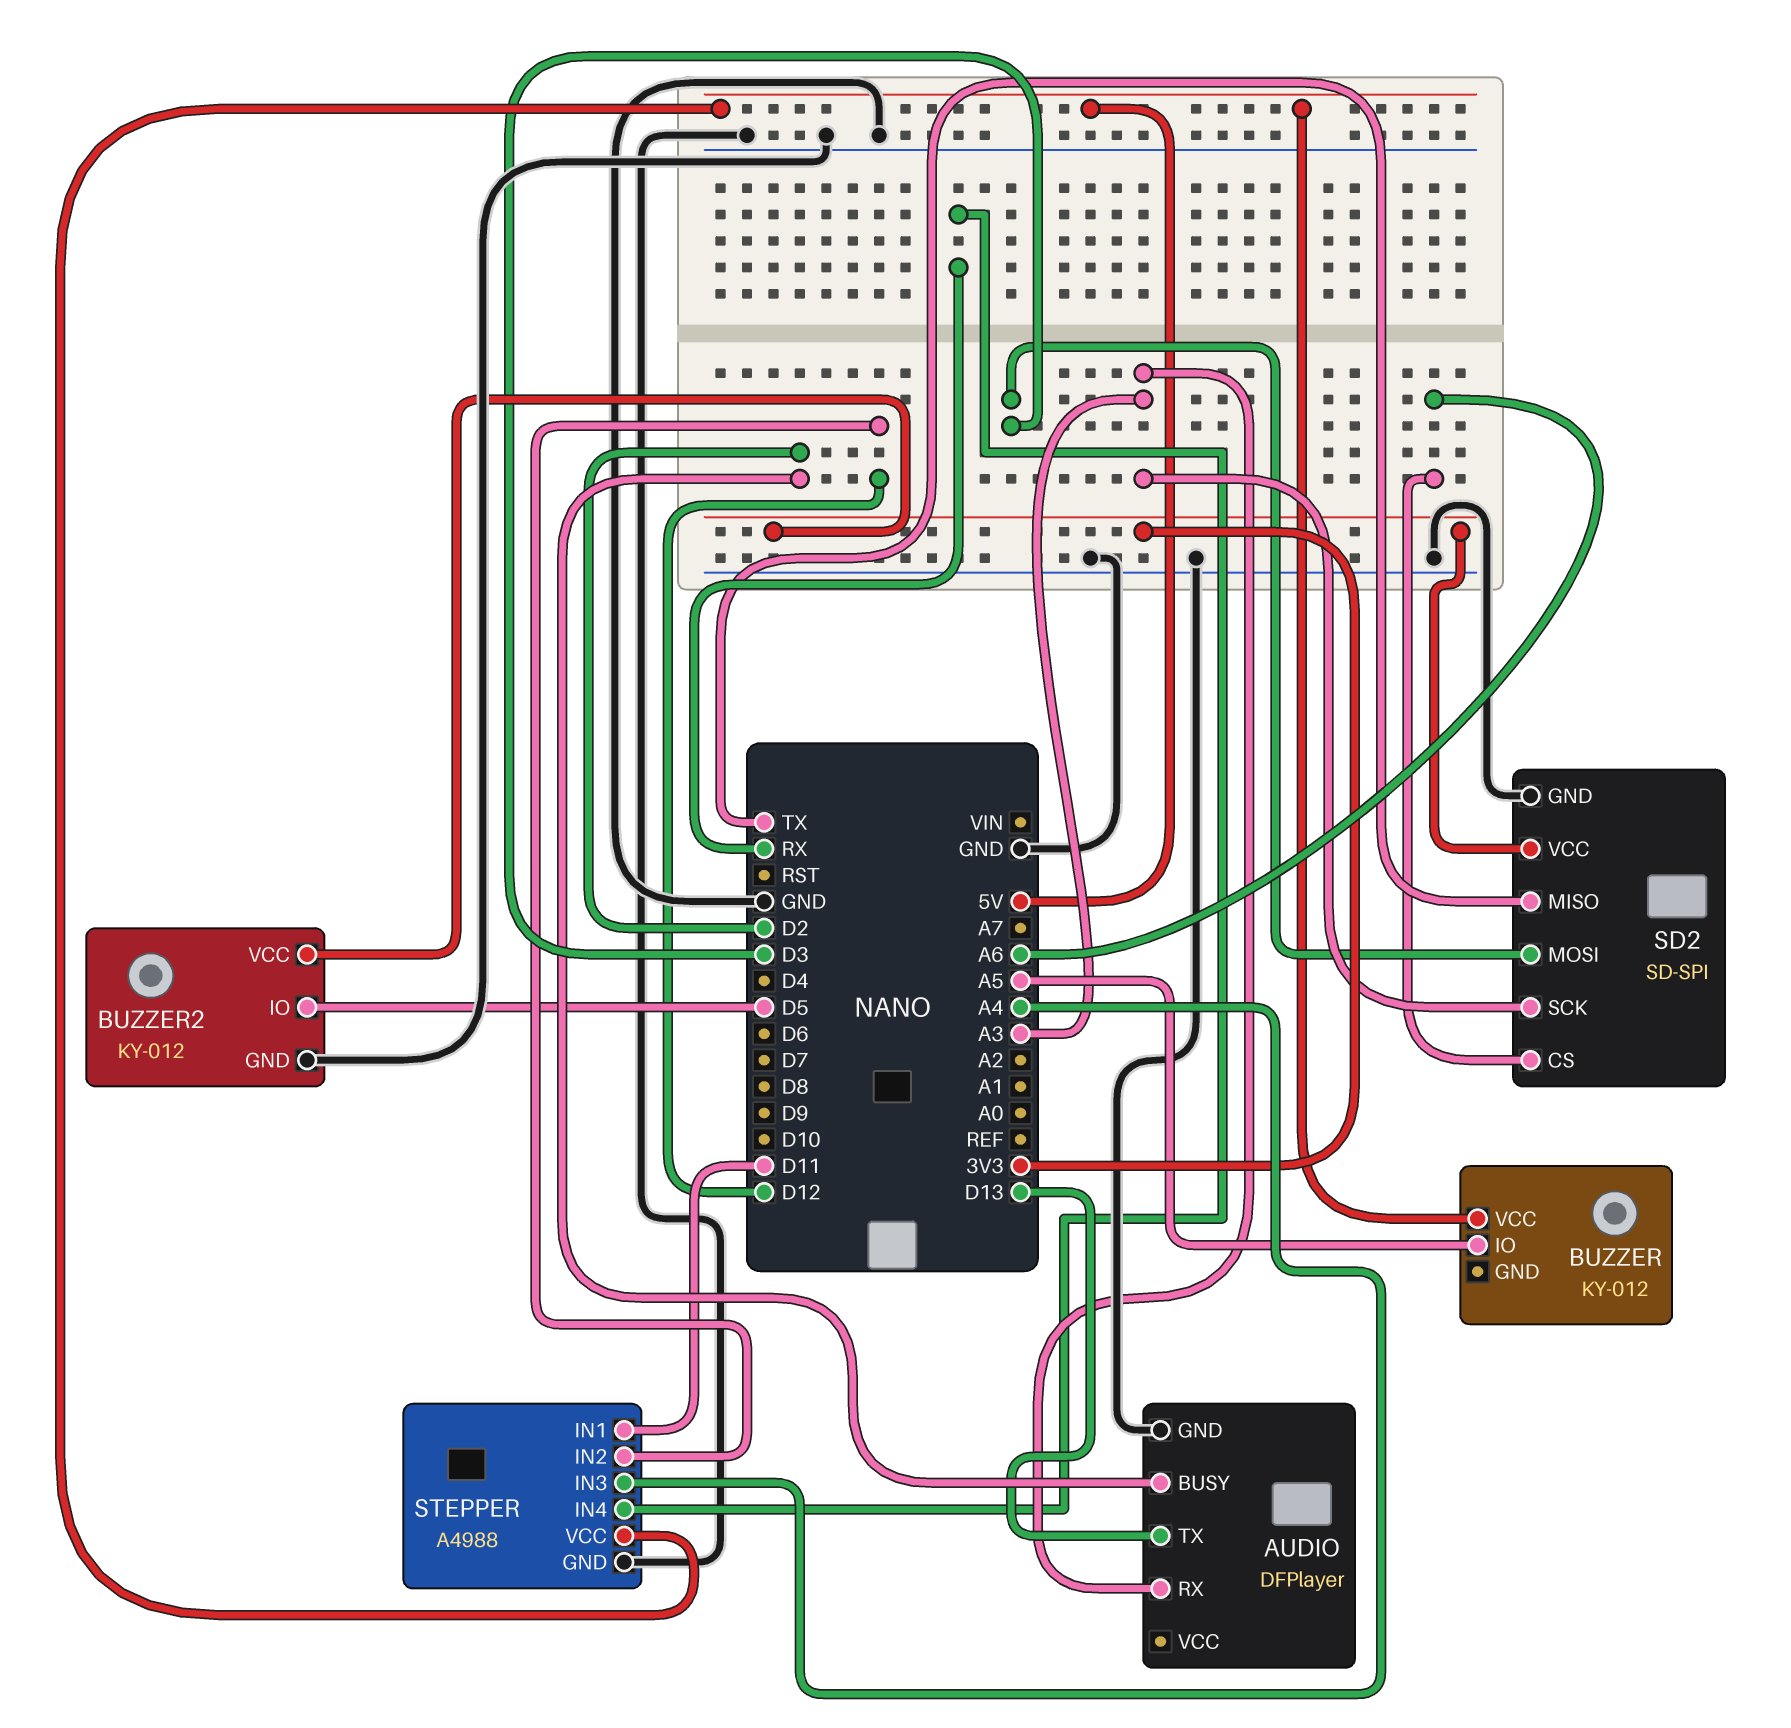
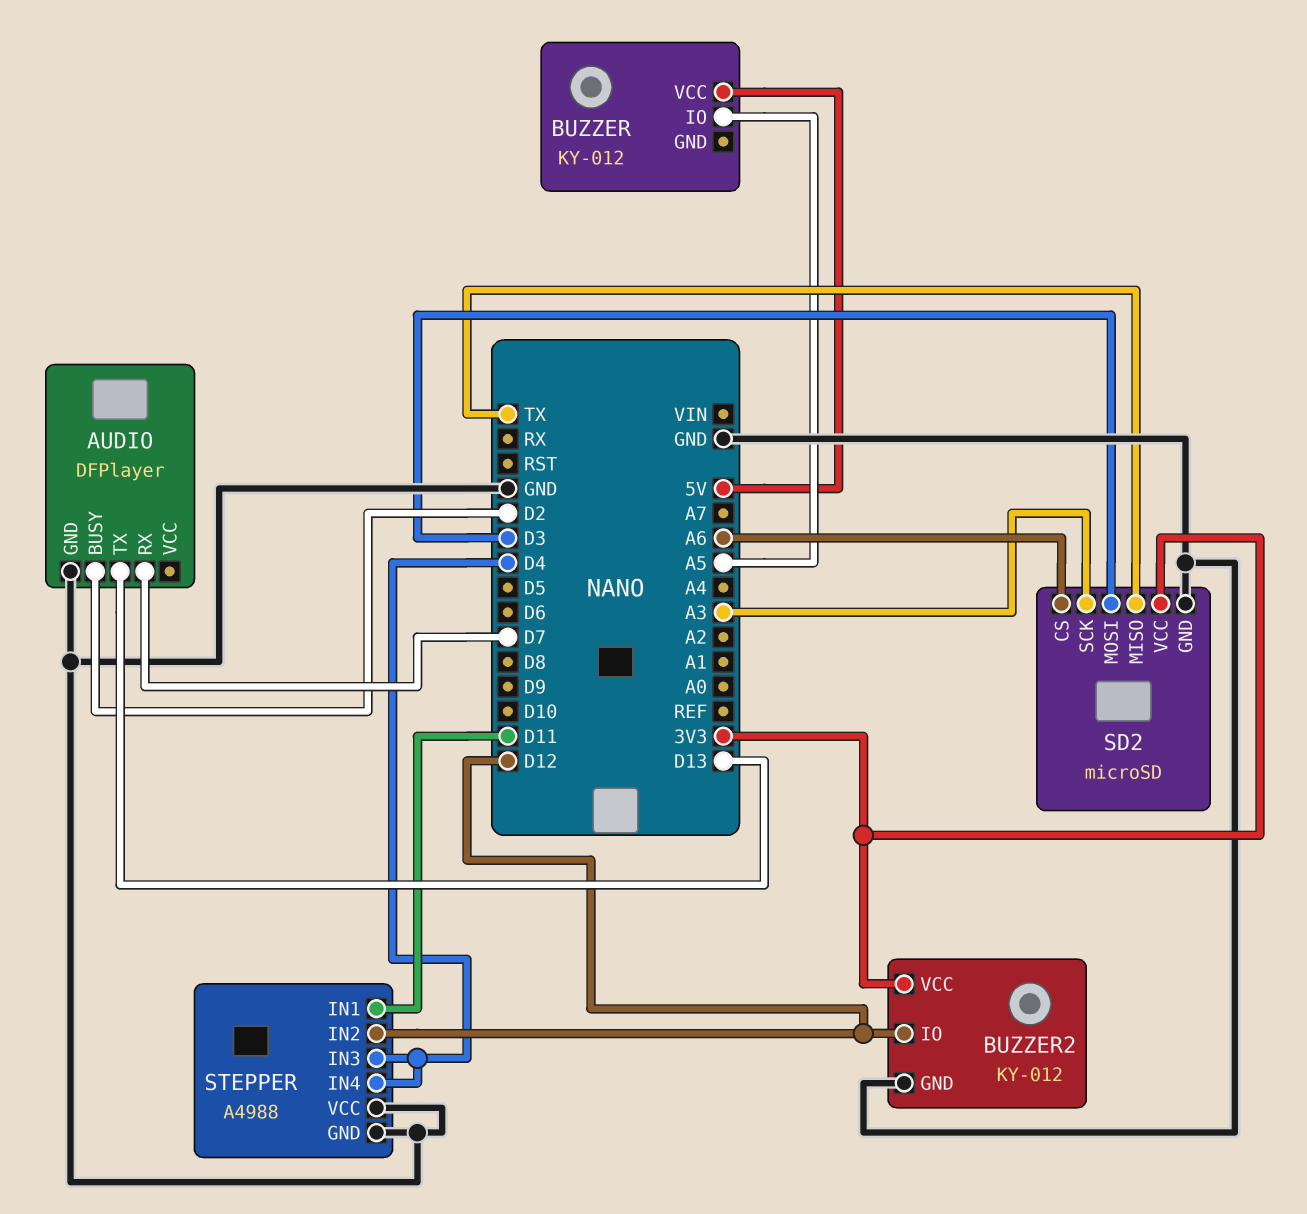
AUDIO pin RX: A3 -> D7
BUZZER2 pin IO: D5 -> D12
SD2: SD-SPI -> microSD
STEPPER pin IN3: A4 -> D4
STEPPER pin IN4: RX -> D4
STEPPER pin VCC: 5V -> GND

